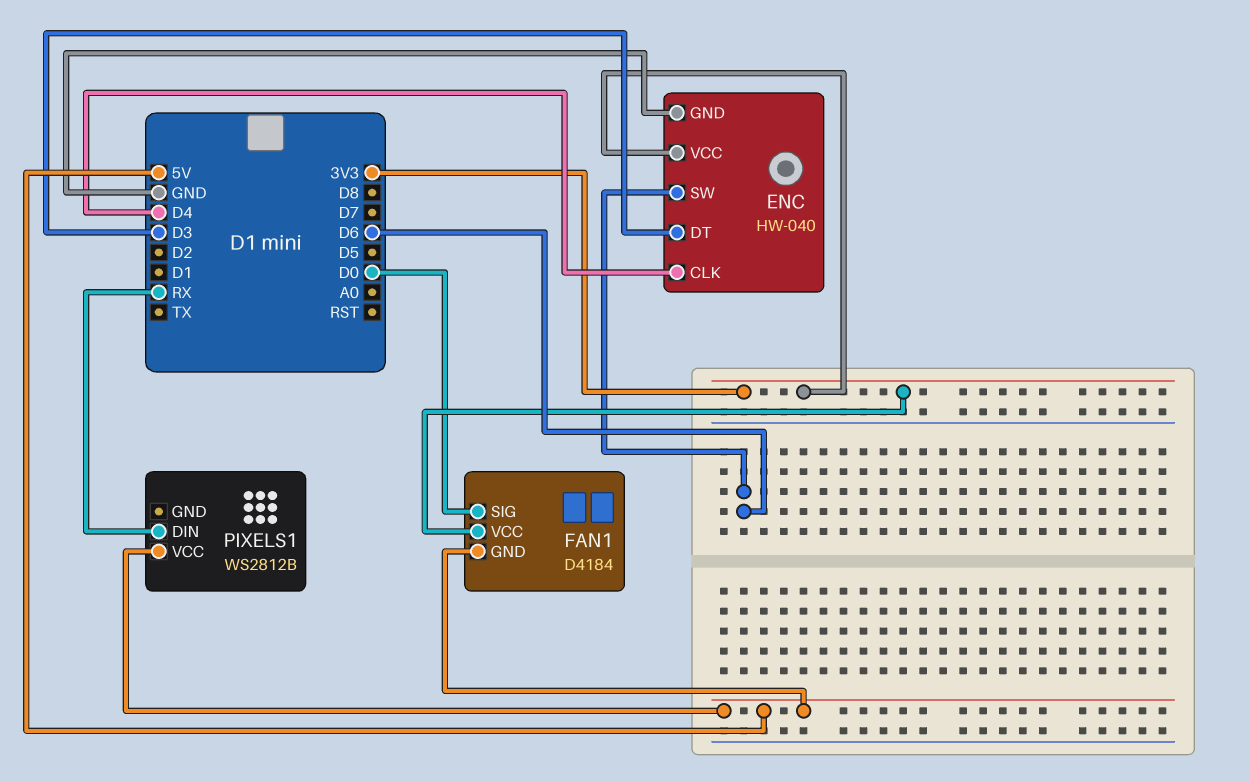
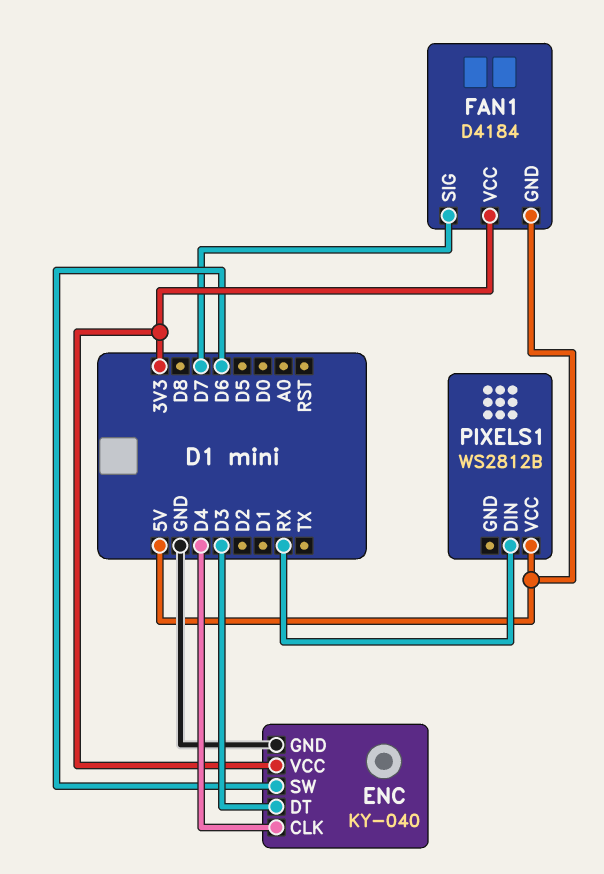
ENC: HW-040 -> KY-040
FAN1 pin SIG: D0 -> D7

